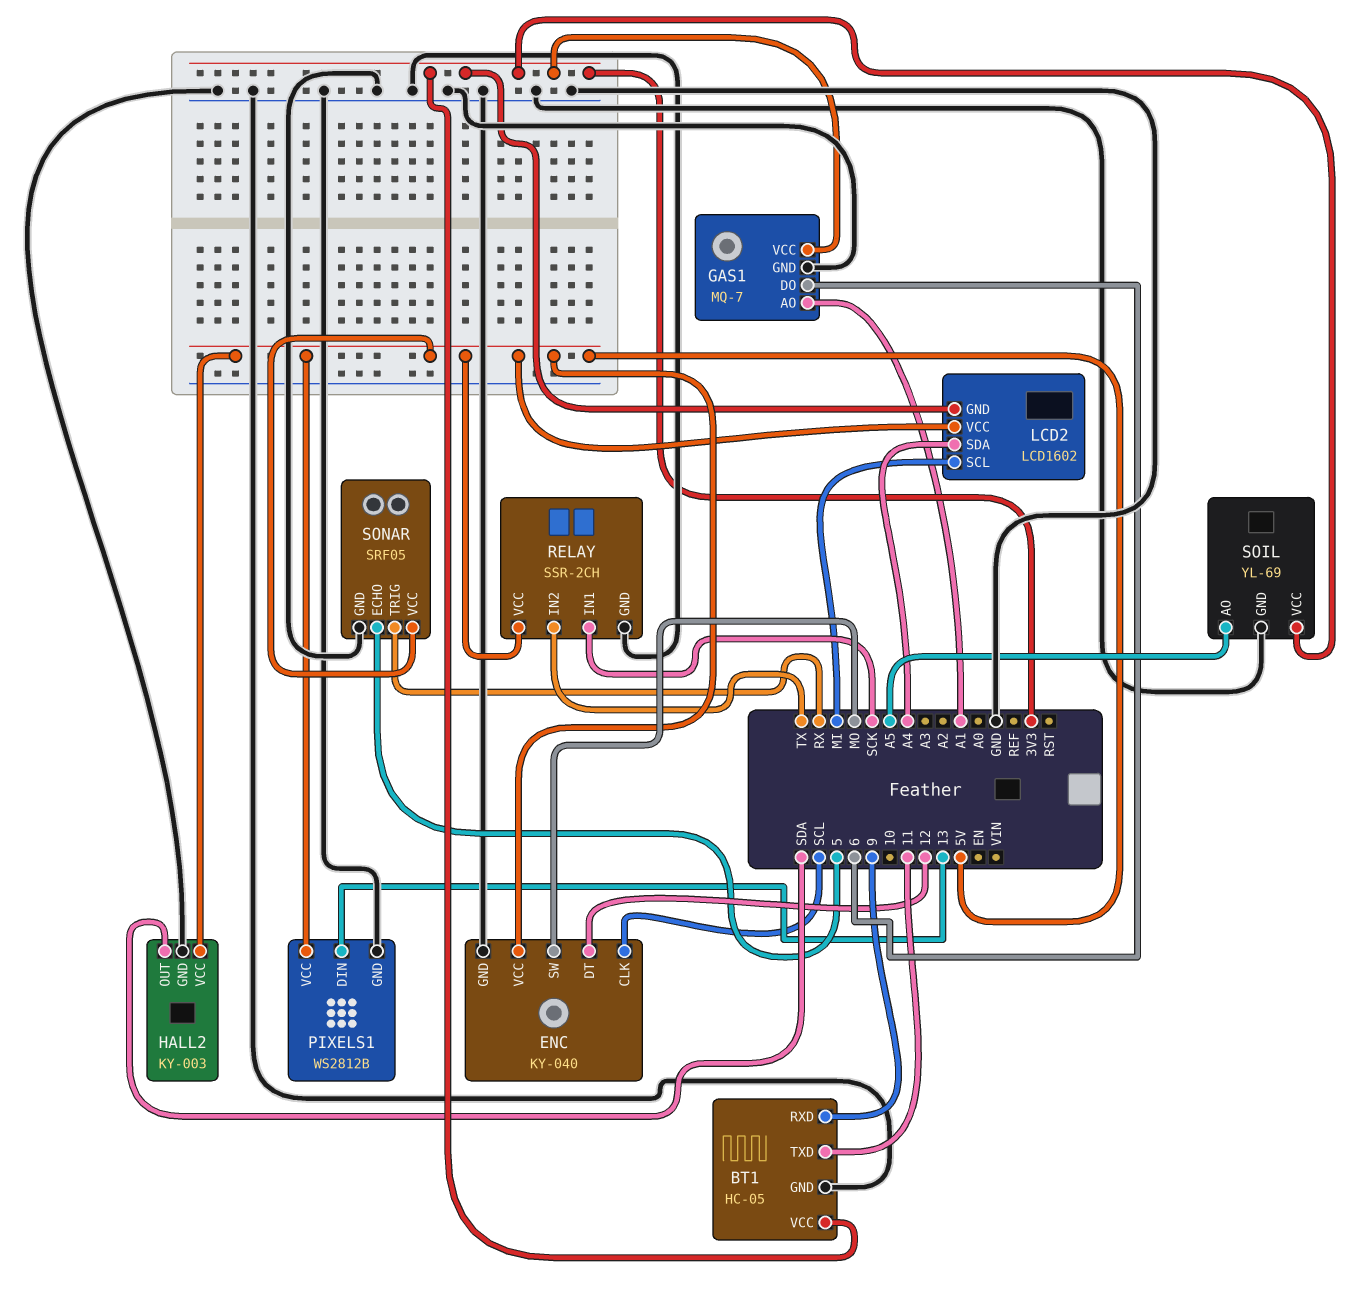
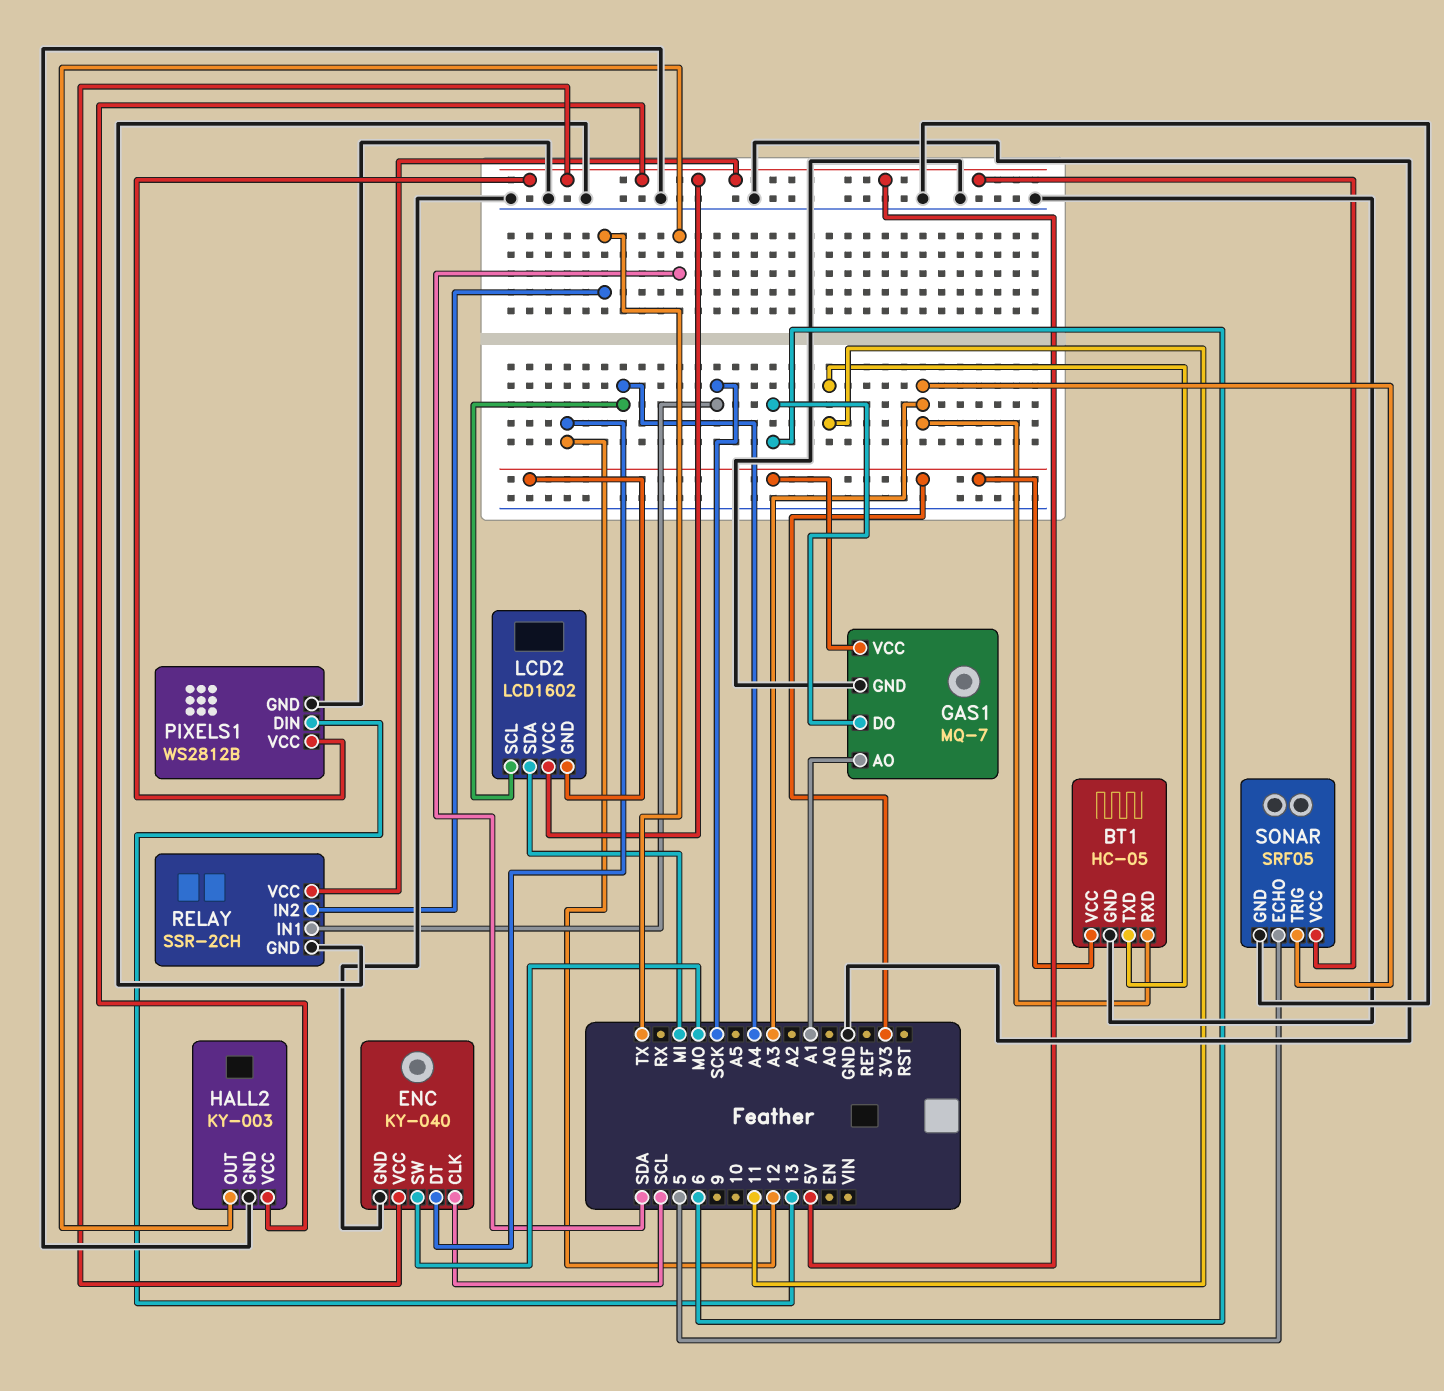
BT1 pin RXD: 9 -> A3
LCD2 pin SCL: MI -> A4
LCD2 pin SDA: A4 -> MI
SOIL: YL-69 -> none
SOIL pin AO: A5 -> none
SOIL pin GND: GND -> none
SOIL pin VCC: 3V3 -> none
SONAR pin TRIG: RX -> A3

